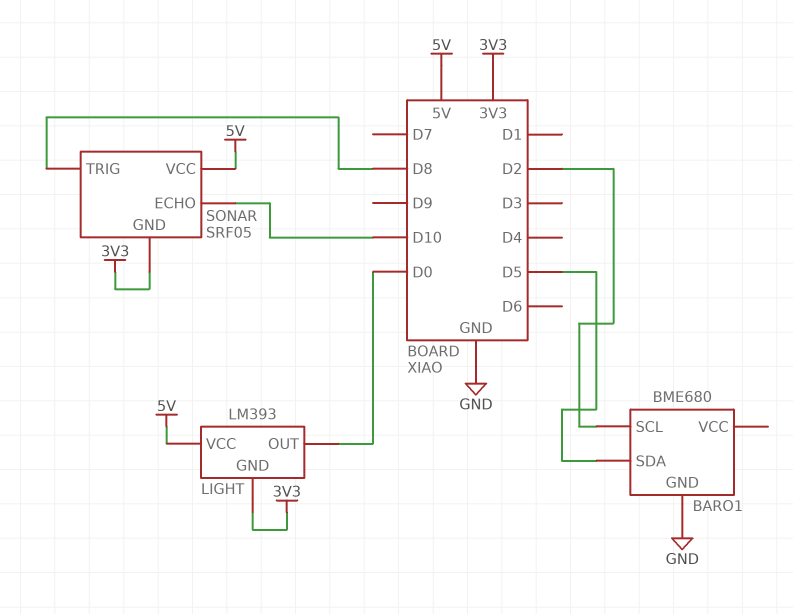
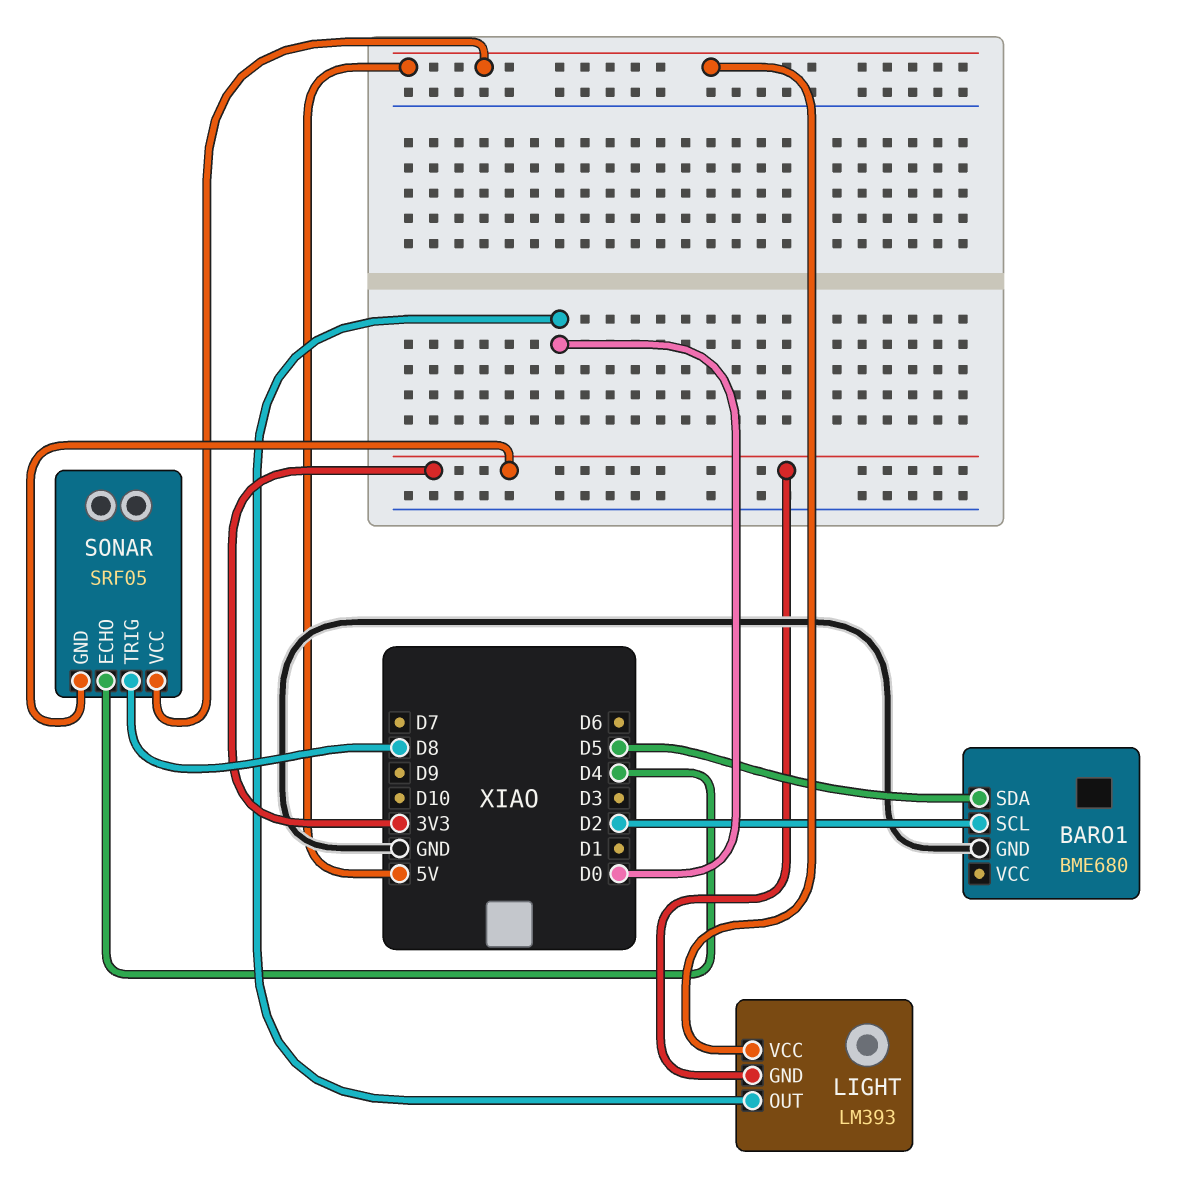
SONAR pin ECHO: D10 -> D4

